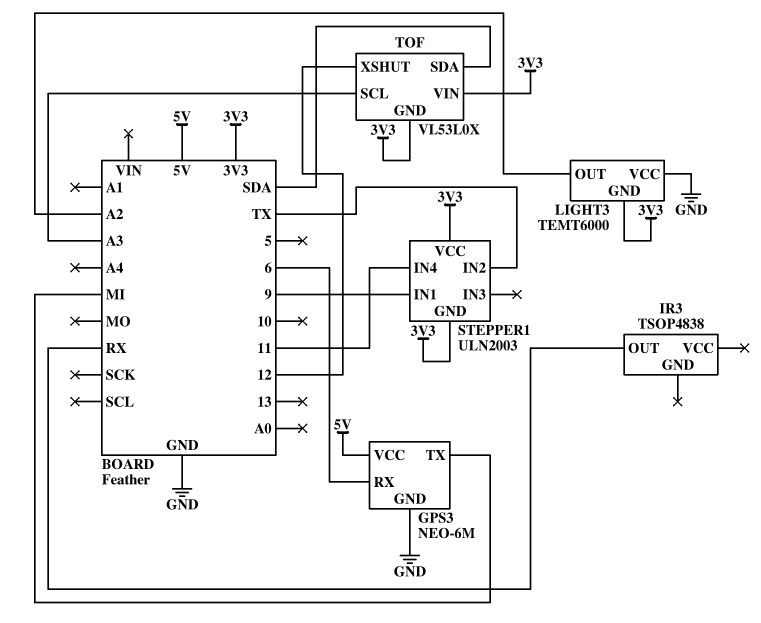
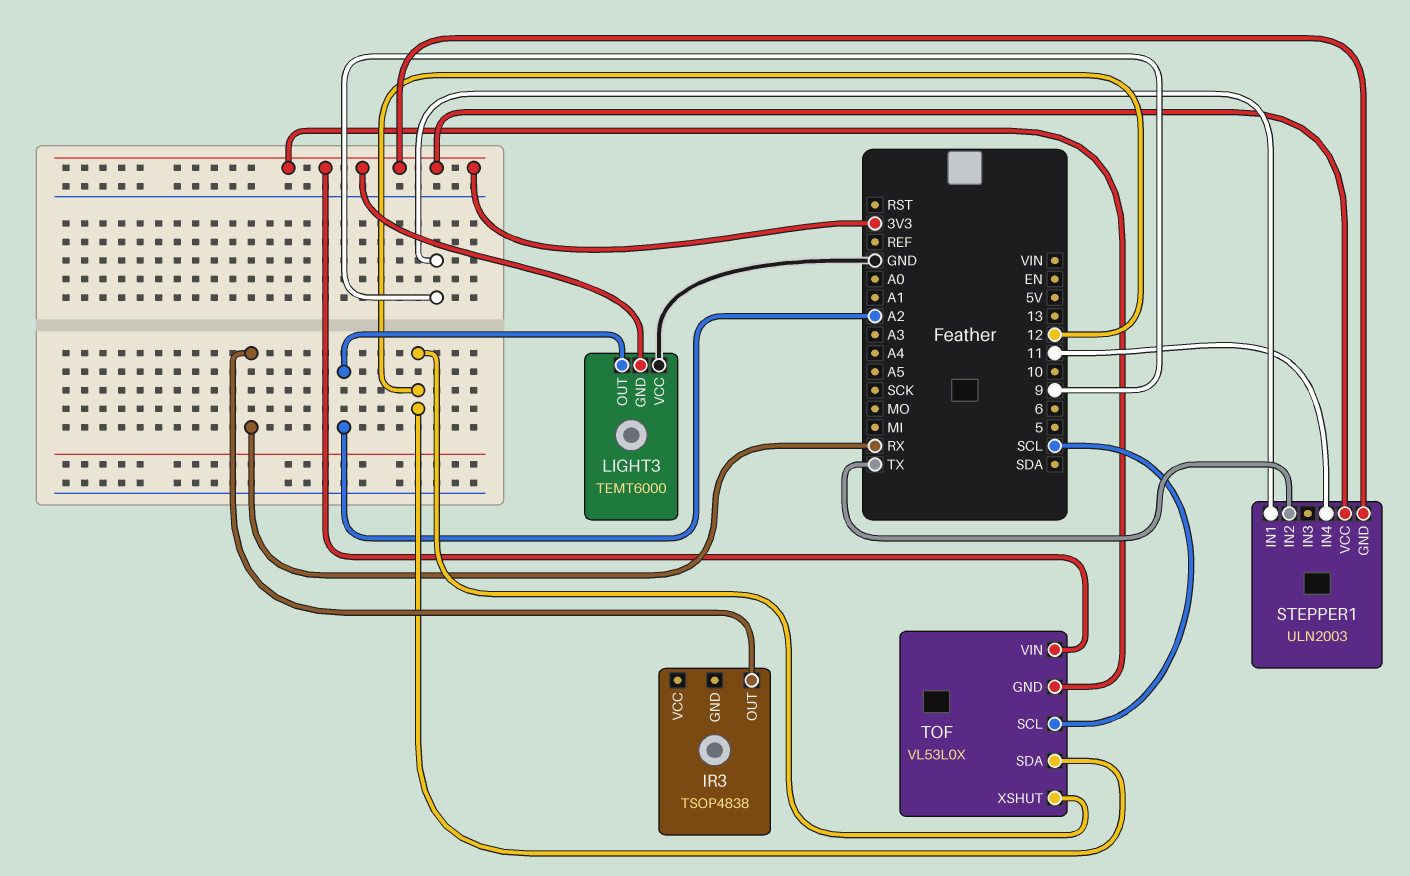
GPS3: NEO-6M -> none
GPS3 pin GND: GND -> none
GPS3 pin RX: 6 -> none
GPS3 pin TX: MI -> none
GPS3 pin VCC: 5V -> none
TOF pin SCL: A3 -> SCL
TOF pin SDA: SDA -> 12

